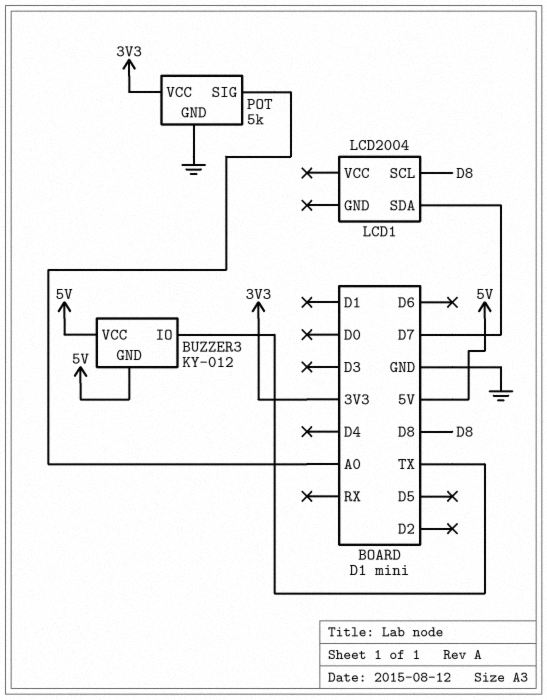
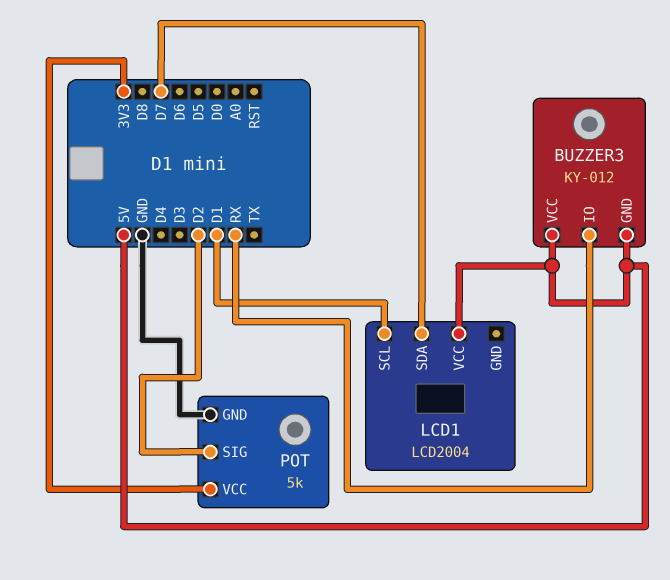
BUZZER3 pin IO: TX -> RX
LCD1 pin SCL: D8 -> D1
LCD1 pin VCC: none -> 5V
POT pin SIG: A0 -> D2

